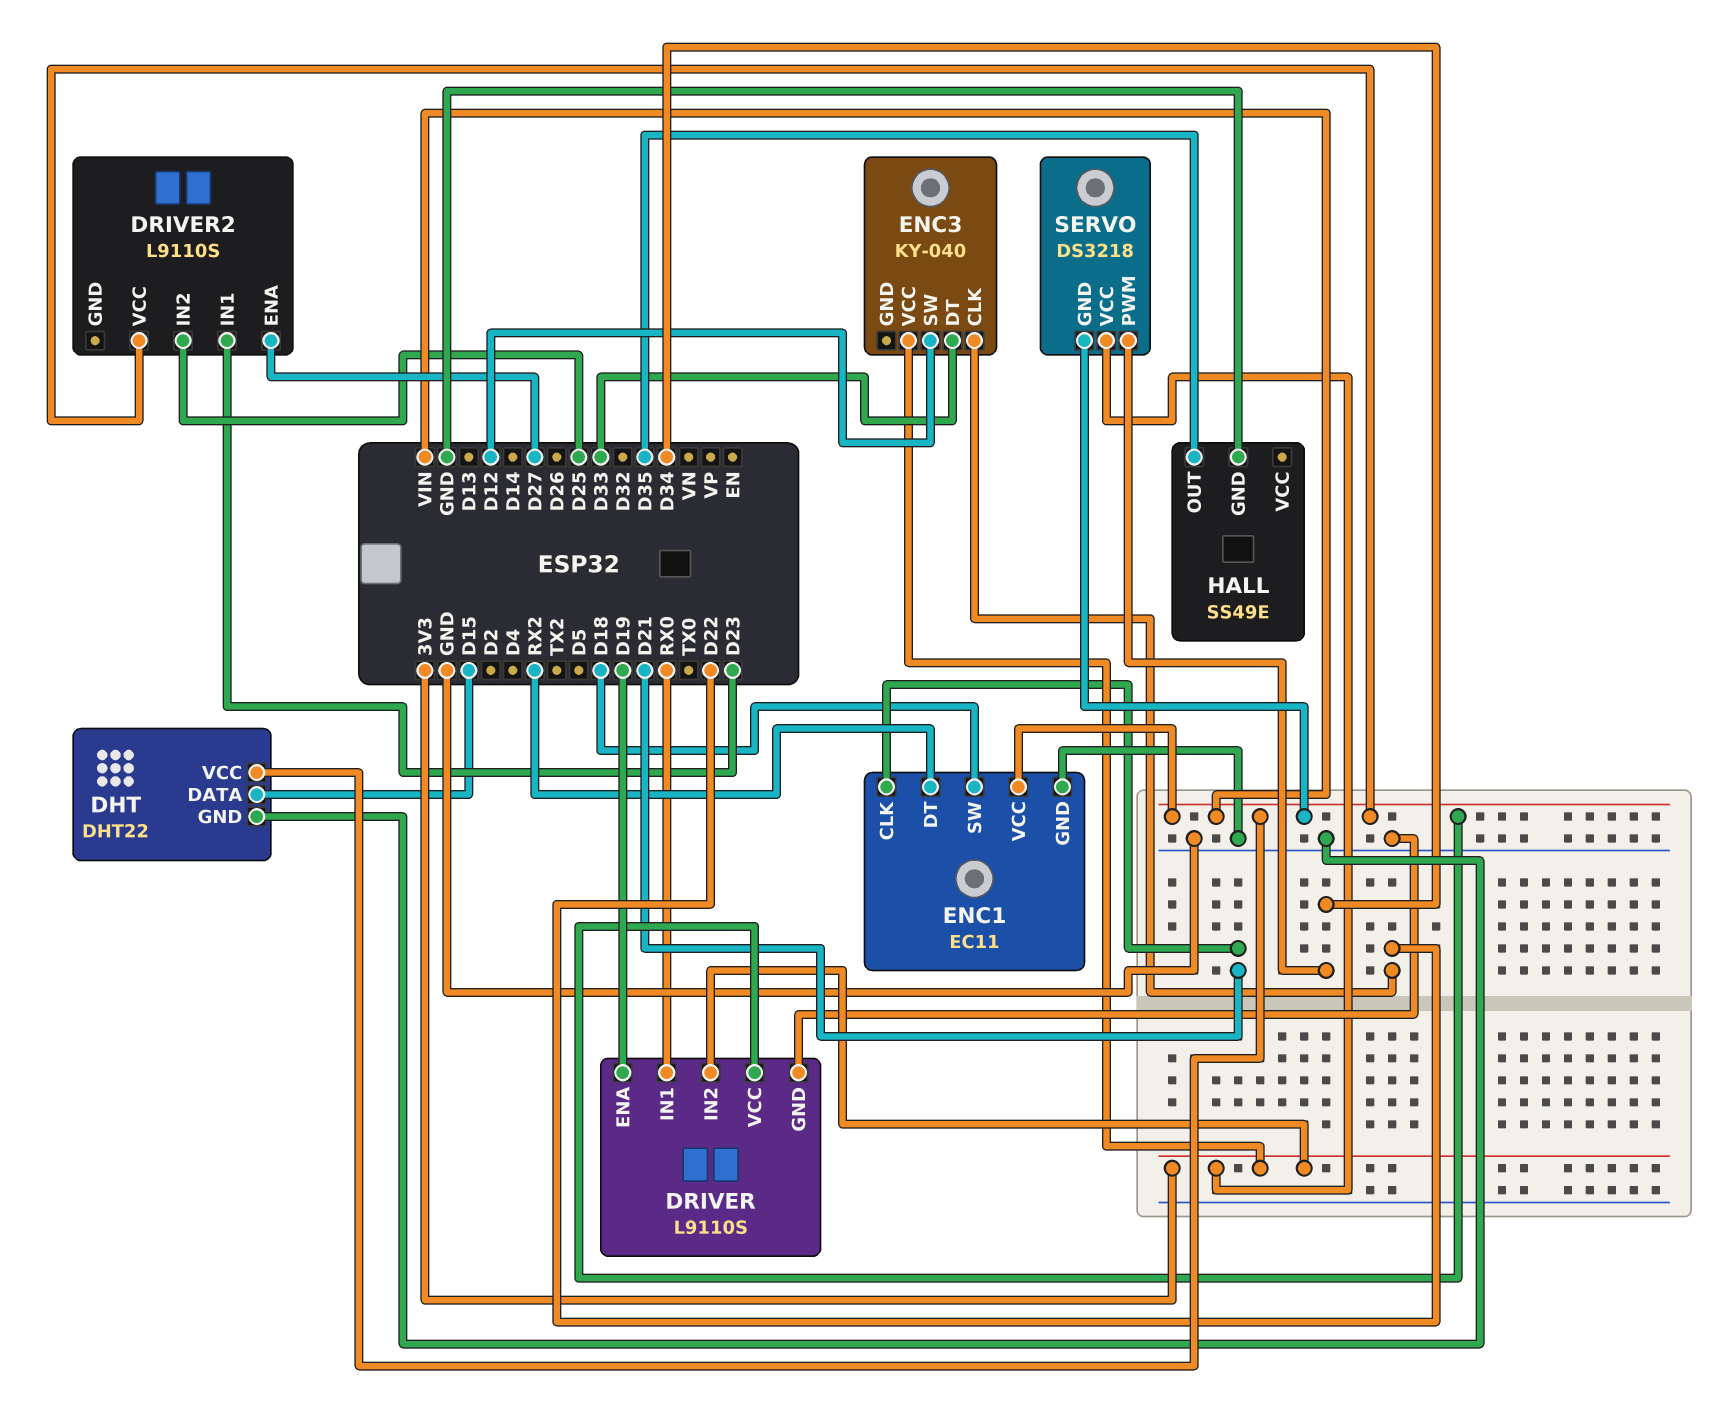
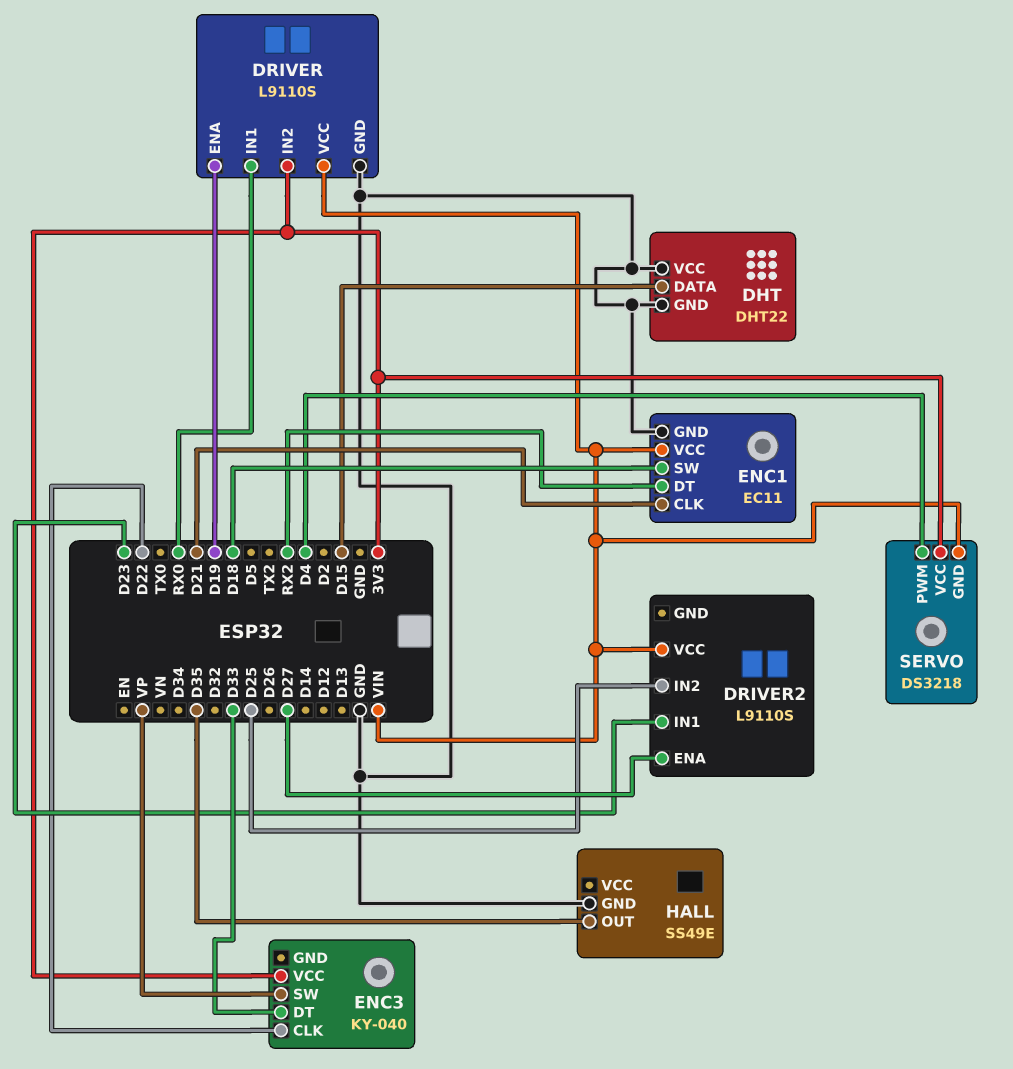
DHT pin VCC: VIN -> GND
ENC3 pin SW: D12 -> VP
SERVO pin PWM: D34 -> D4

